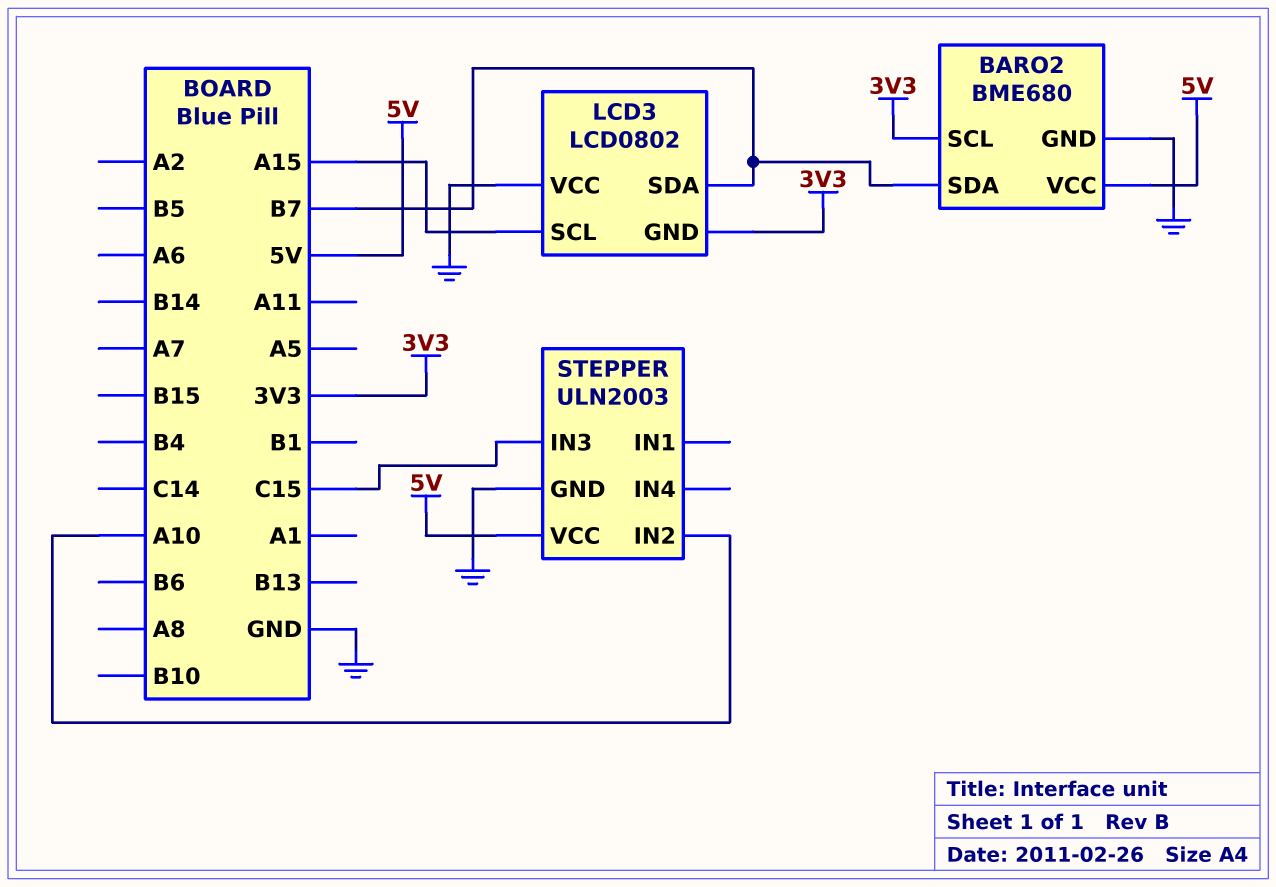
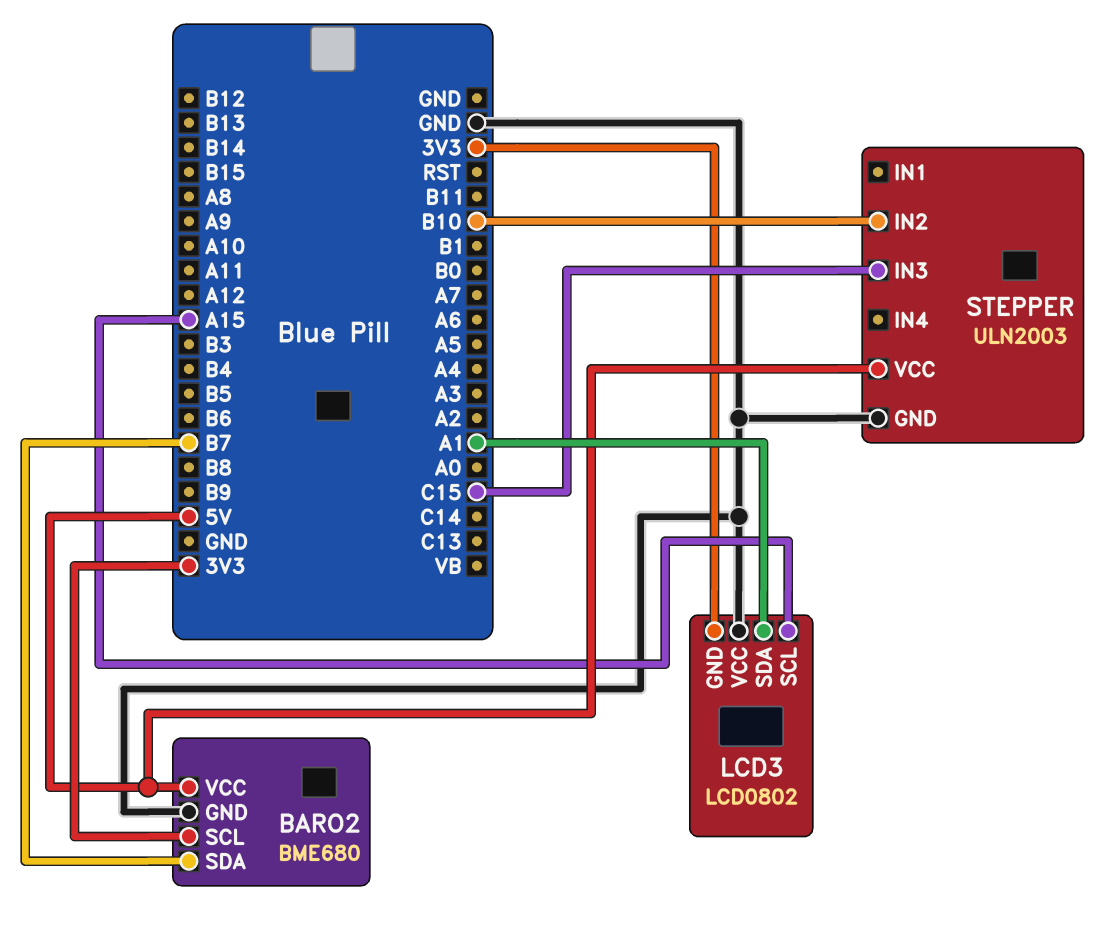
LCD3 pin SDA: B7 -> A1
STEPPER pin IN2: A10 -> B10

